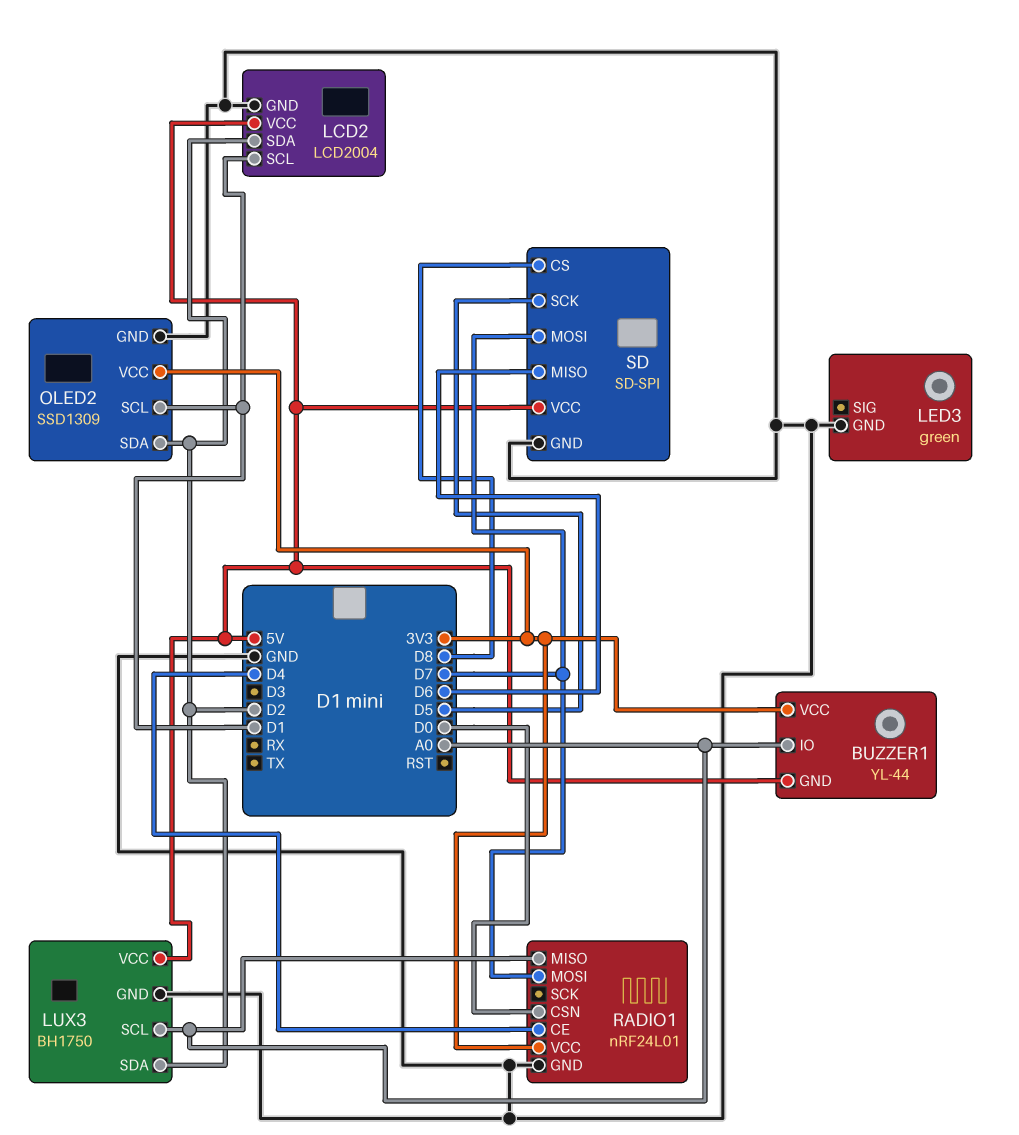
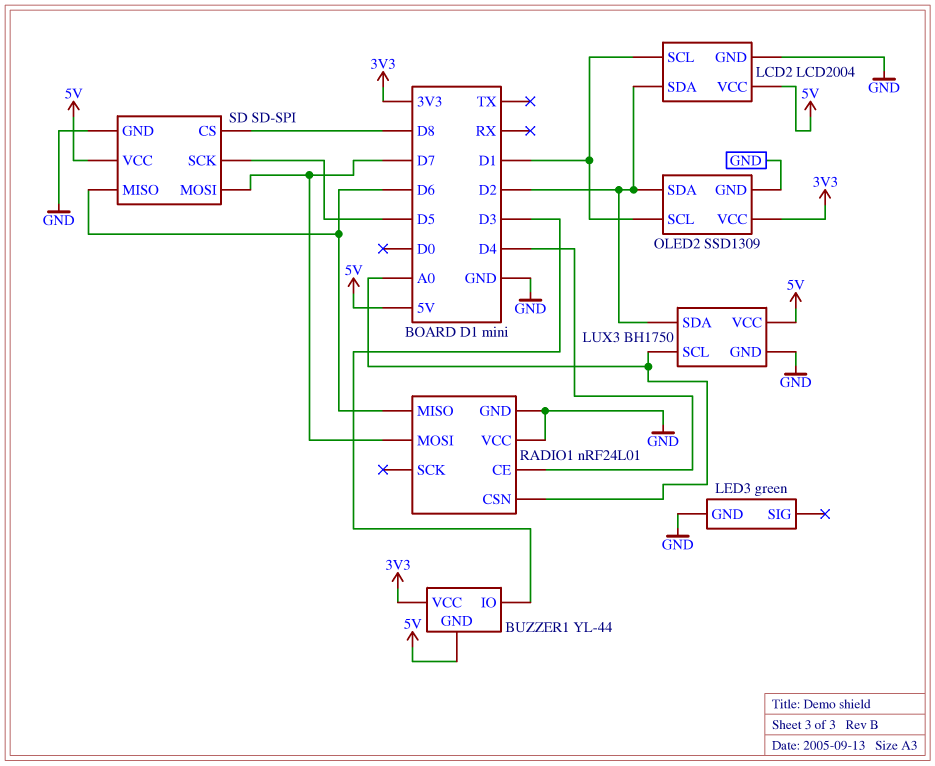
BUZZER1 pin IO: A0 -> D3
RADIO1 pin CSN: D0 -> A0
RADIO1 pin MISO: A0 -> D6
RADIO1 pin VCC: 3V3 -> GND

